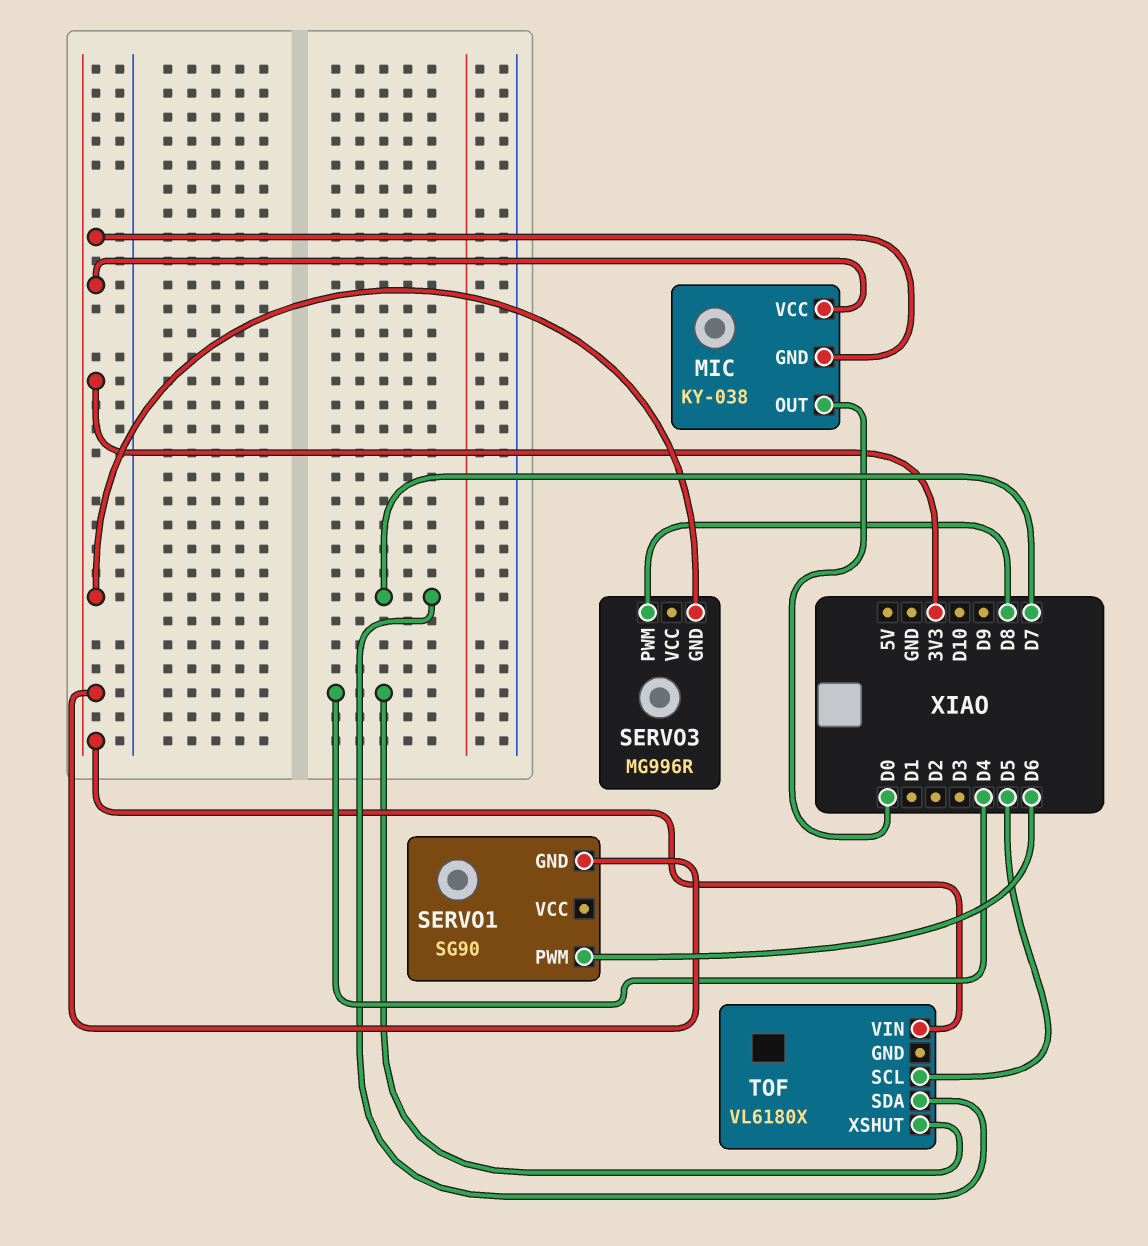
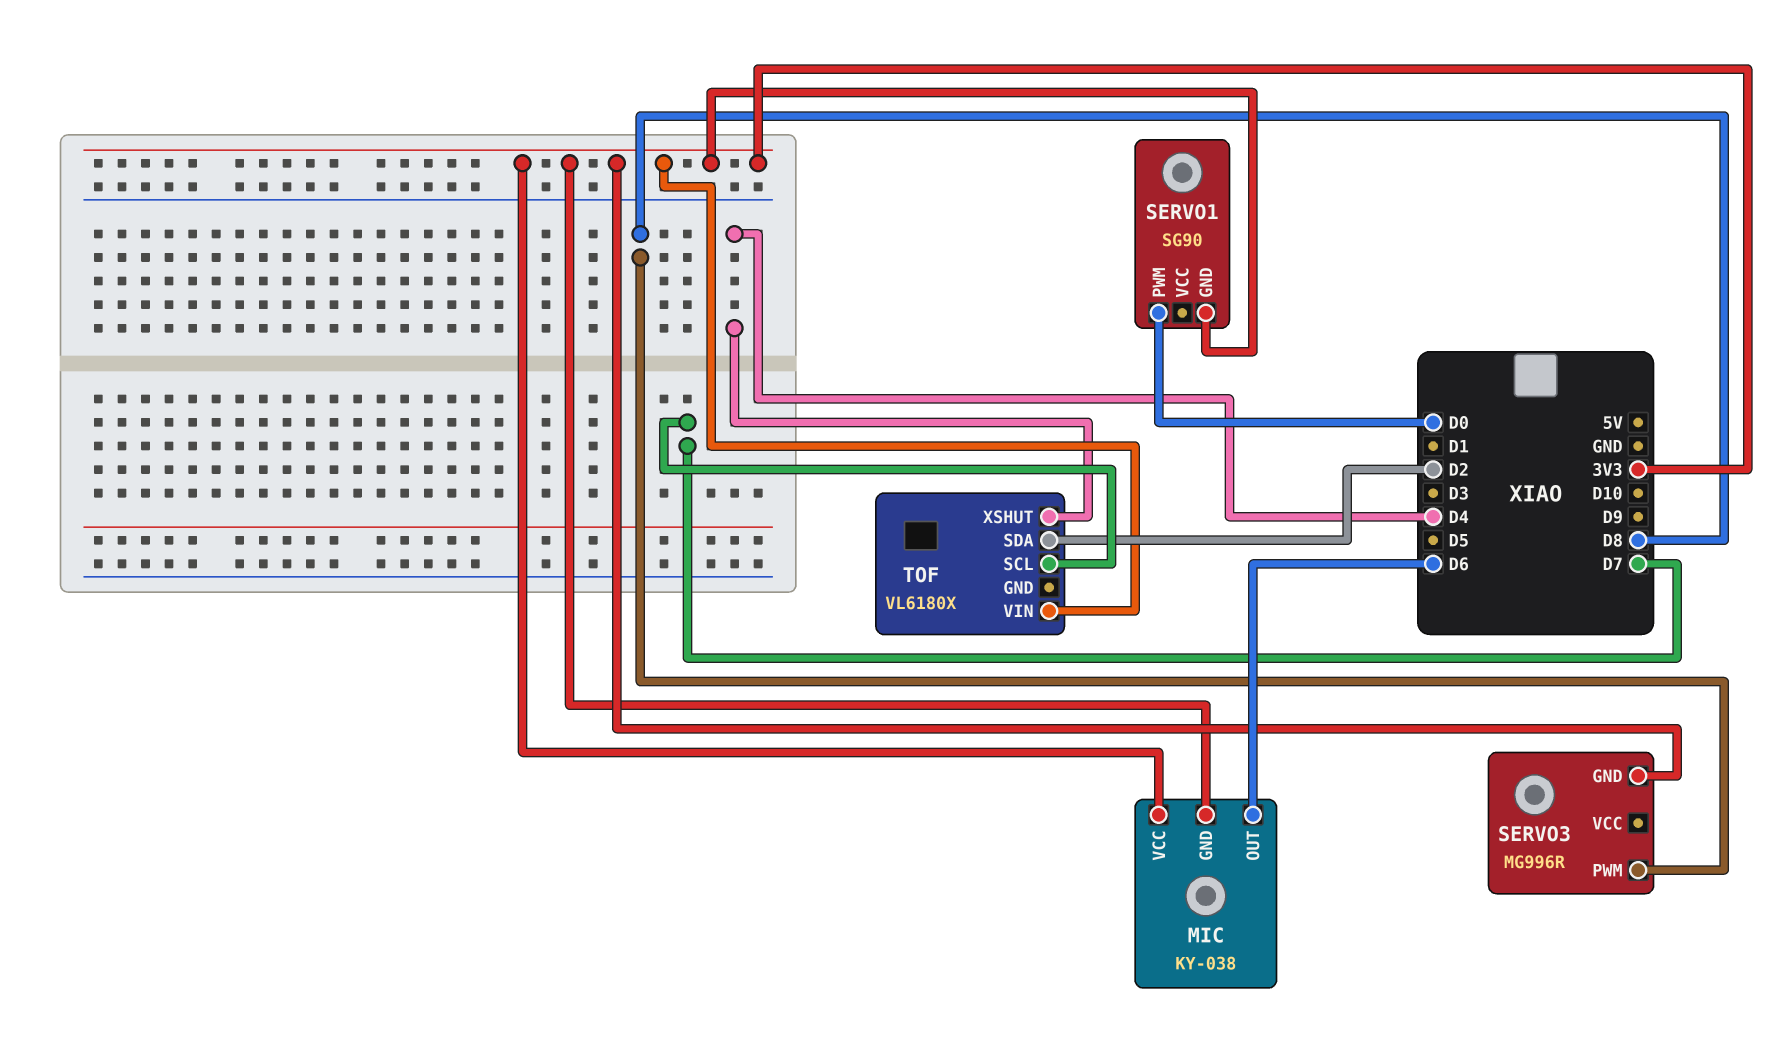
MIC pin OUT: D0 -> D6
SERVO1 pin PWM: D6 -> D0
TOF pin SCL: D5 -> D7
TOF pin SDA: D7 -> D2

